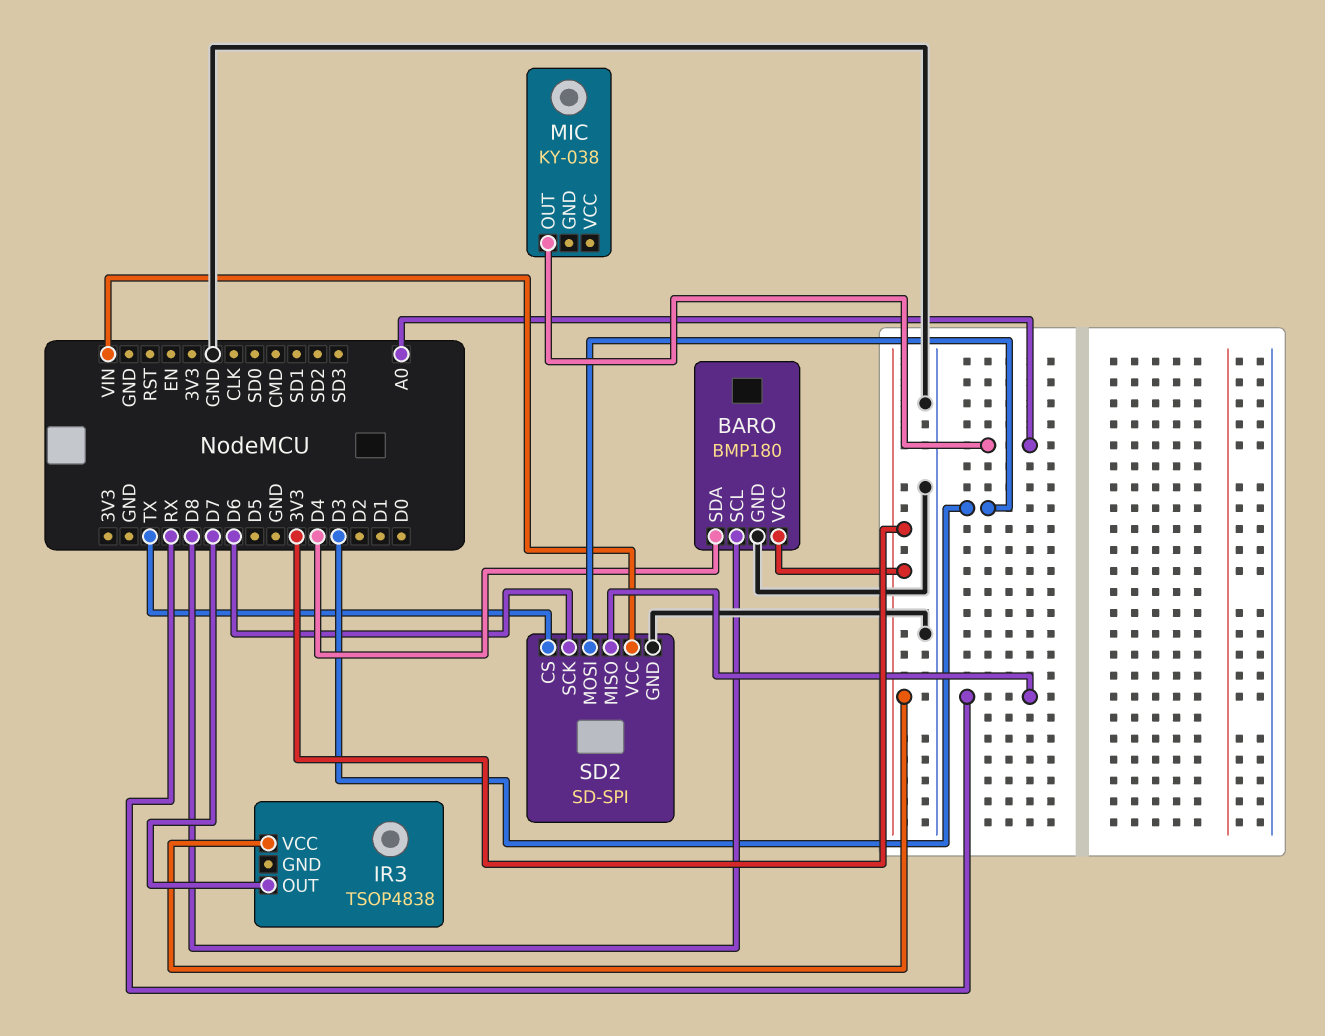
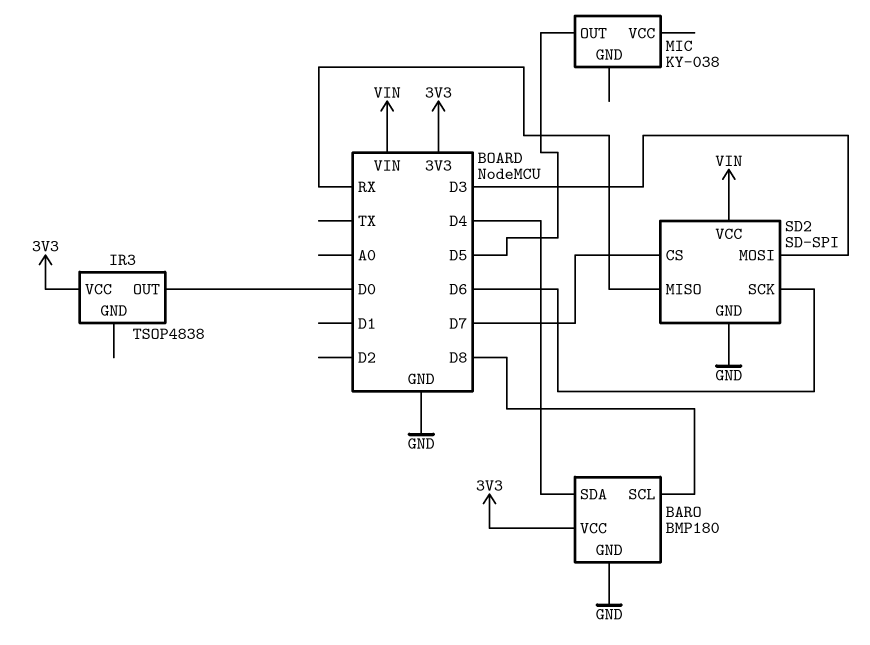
IR3 pin OUT: D7 -> D0
MIC pin OUT: A0 -> D5
SD2 pin CS: TX -> D7

